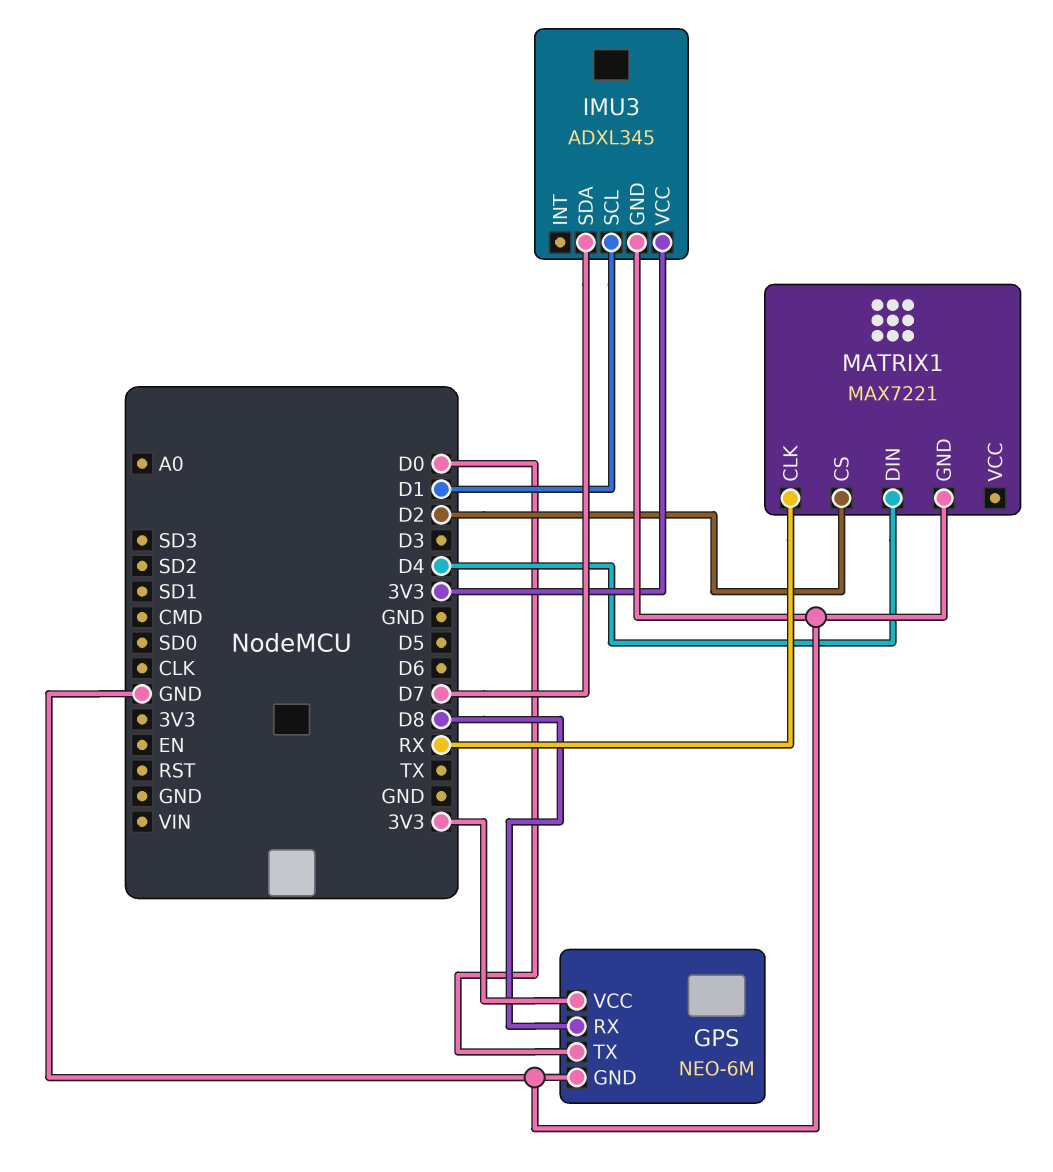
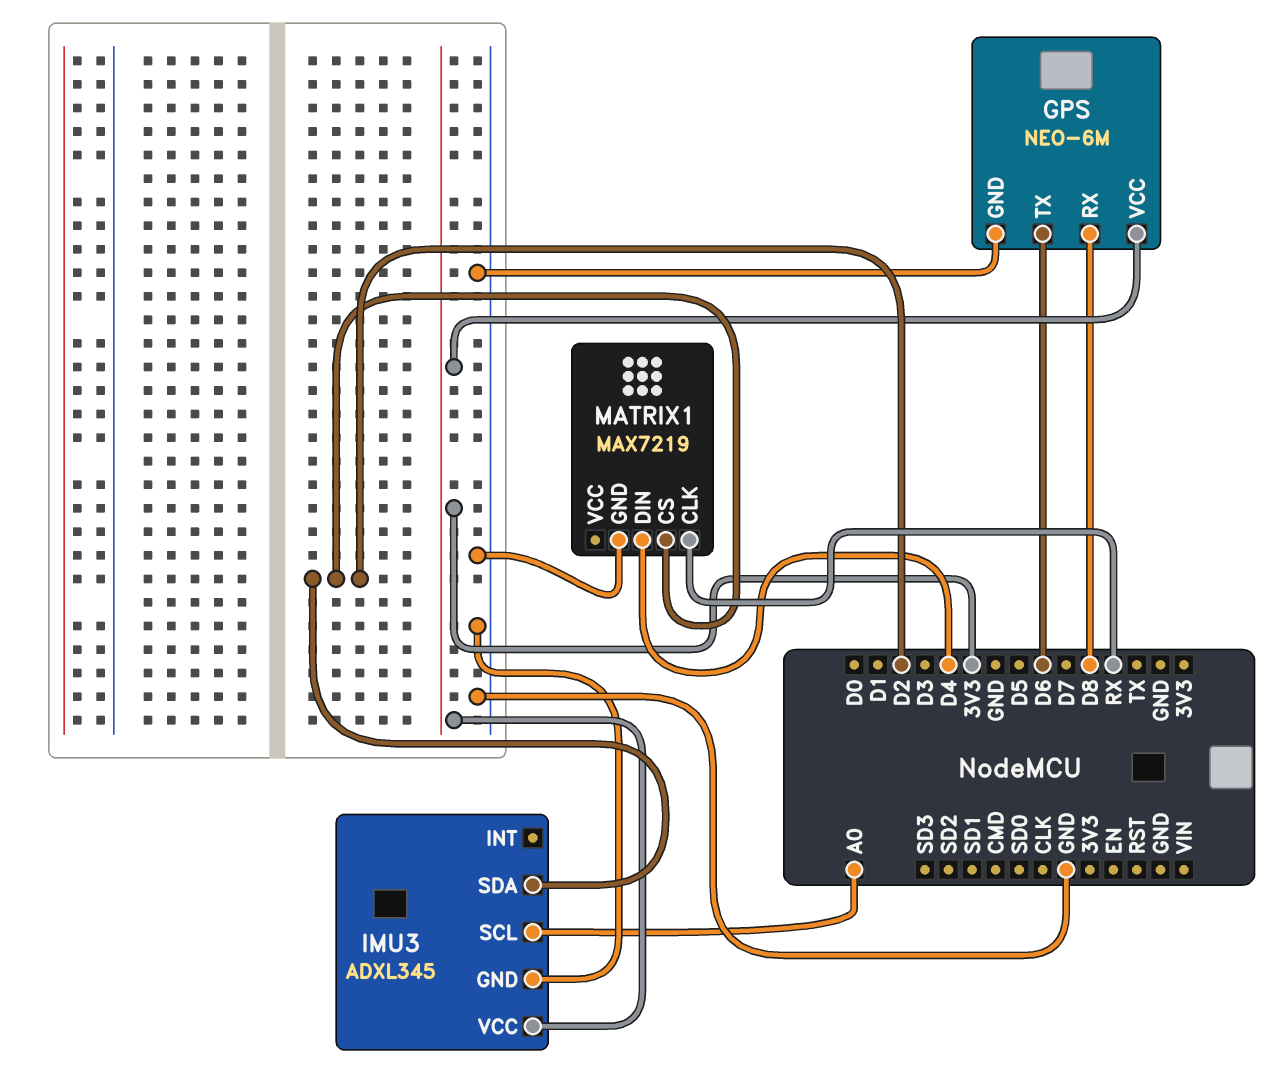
GPS pin TX: D0 -> D6
IMU3 pin SCL: D1 -> A0
IMU3 pin SDA: D7 -> D2
MATRIX1: MAX7221 -> MAX7219

